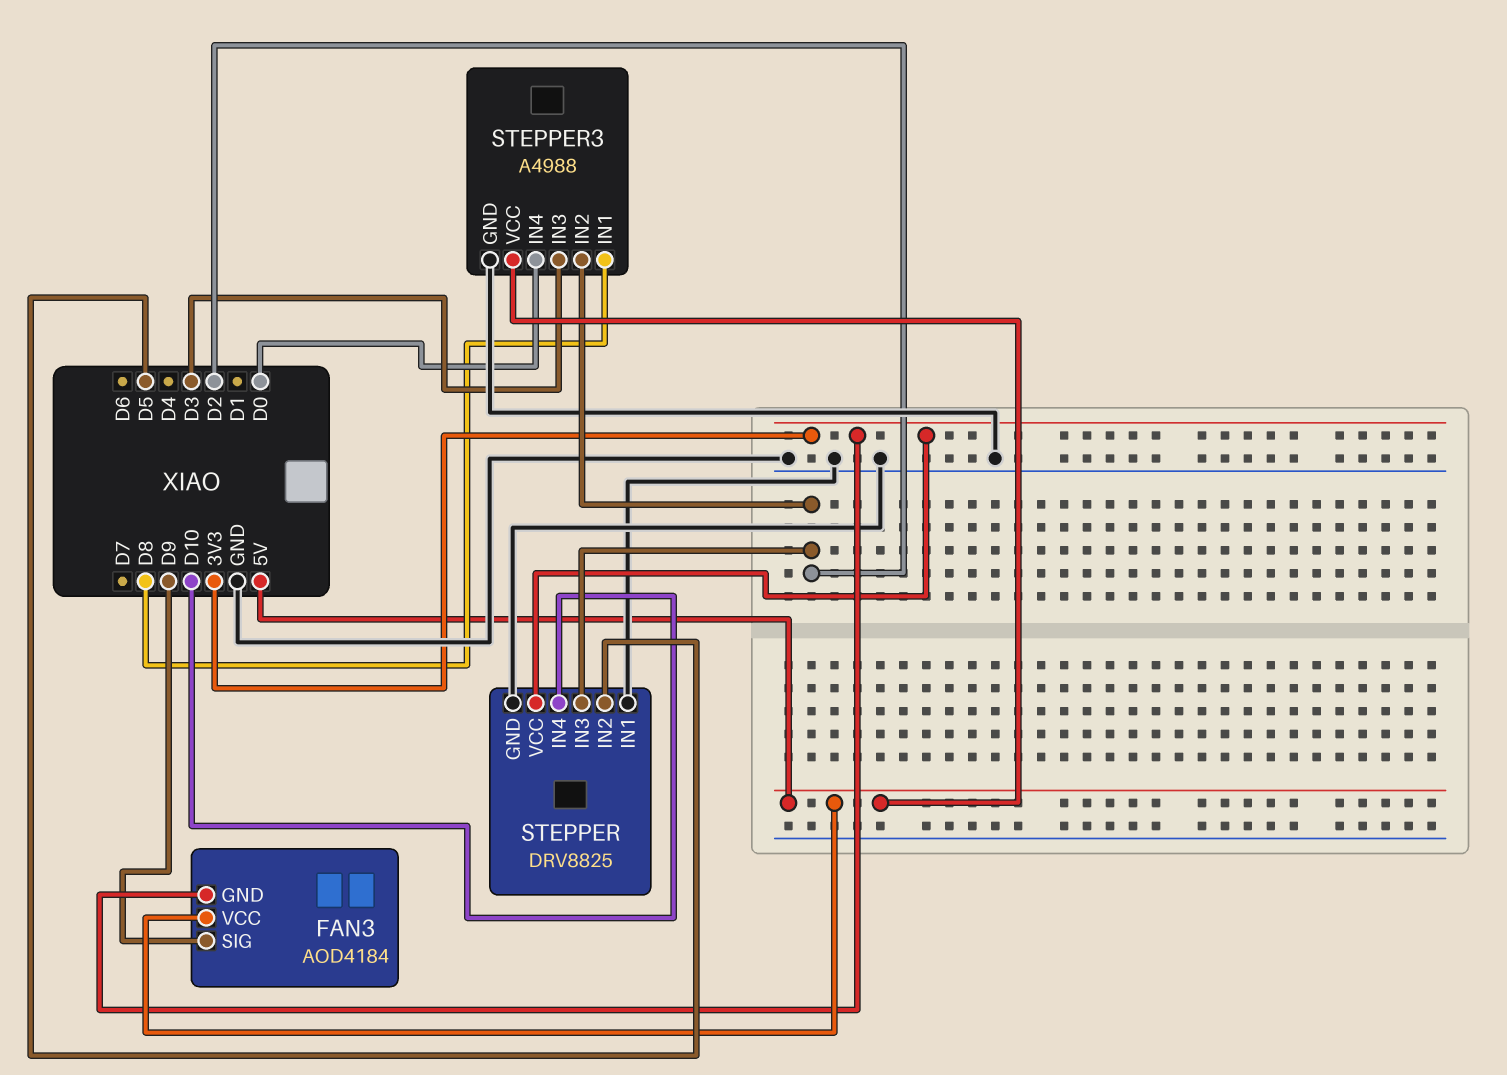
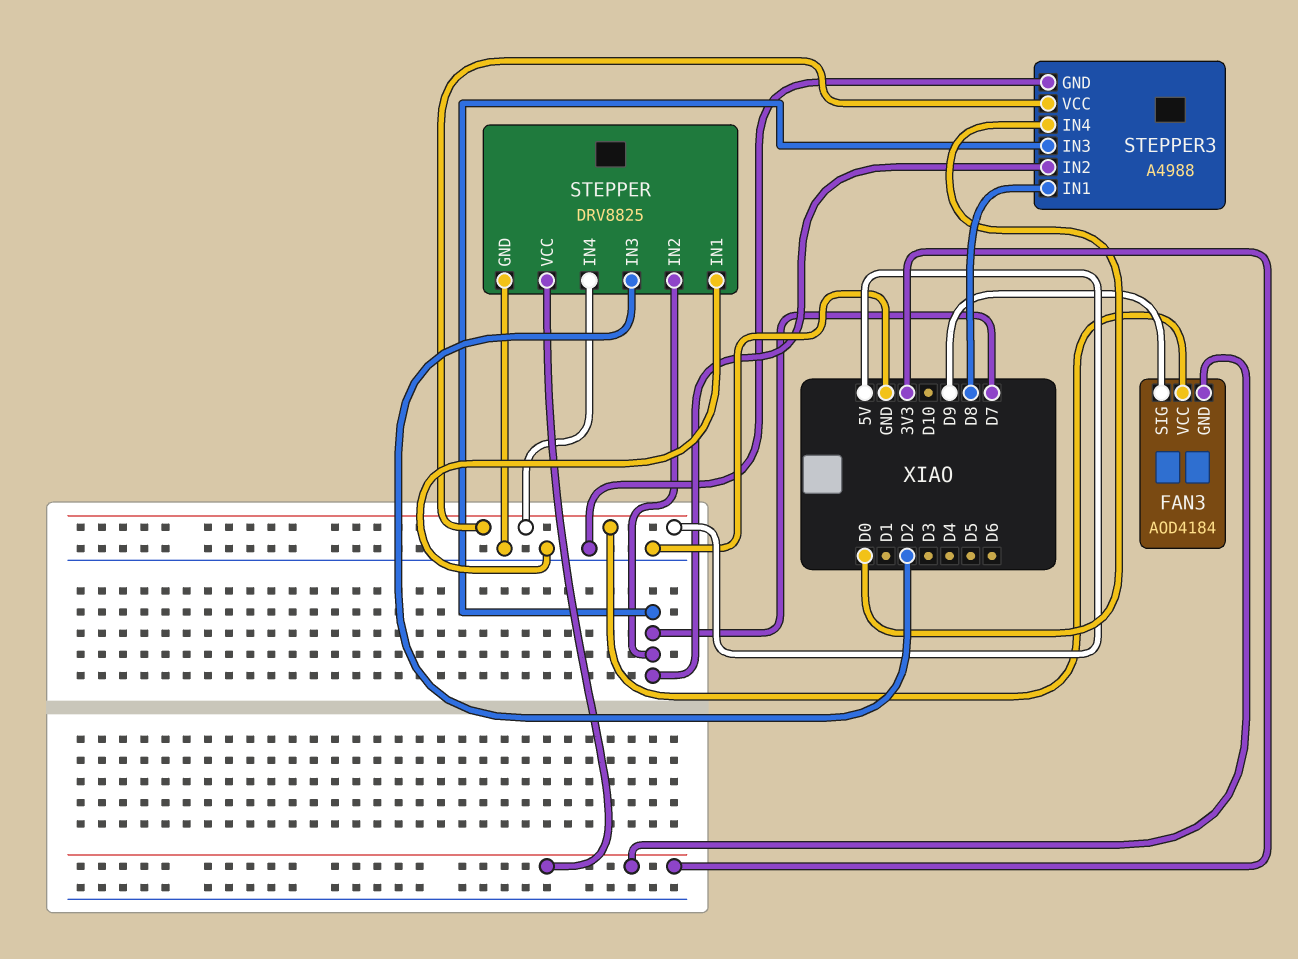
STEPPER pin IN2: D5 -> D7
STEPPER pin IN4: D10 -> 5V
STEPPER3 pin IN2: D2 -> D7
STEPPER3 pin IN3: D3 -> D7

